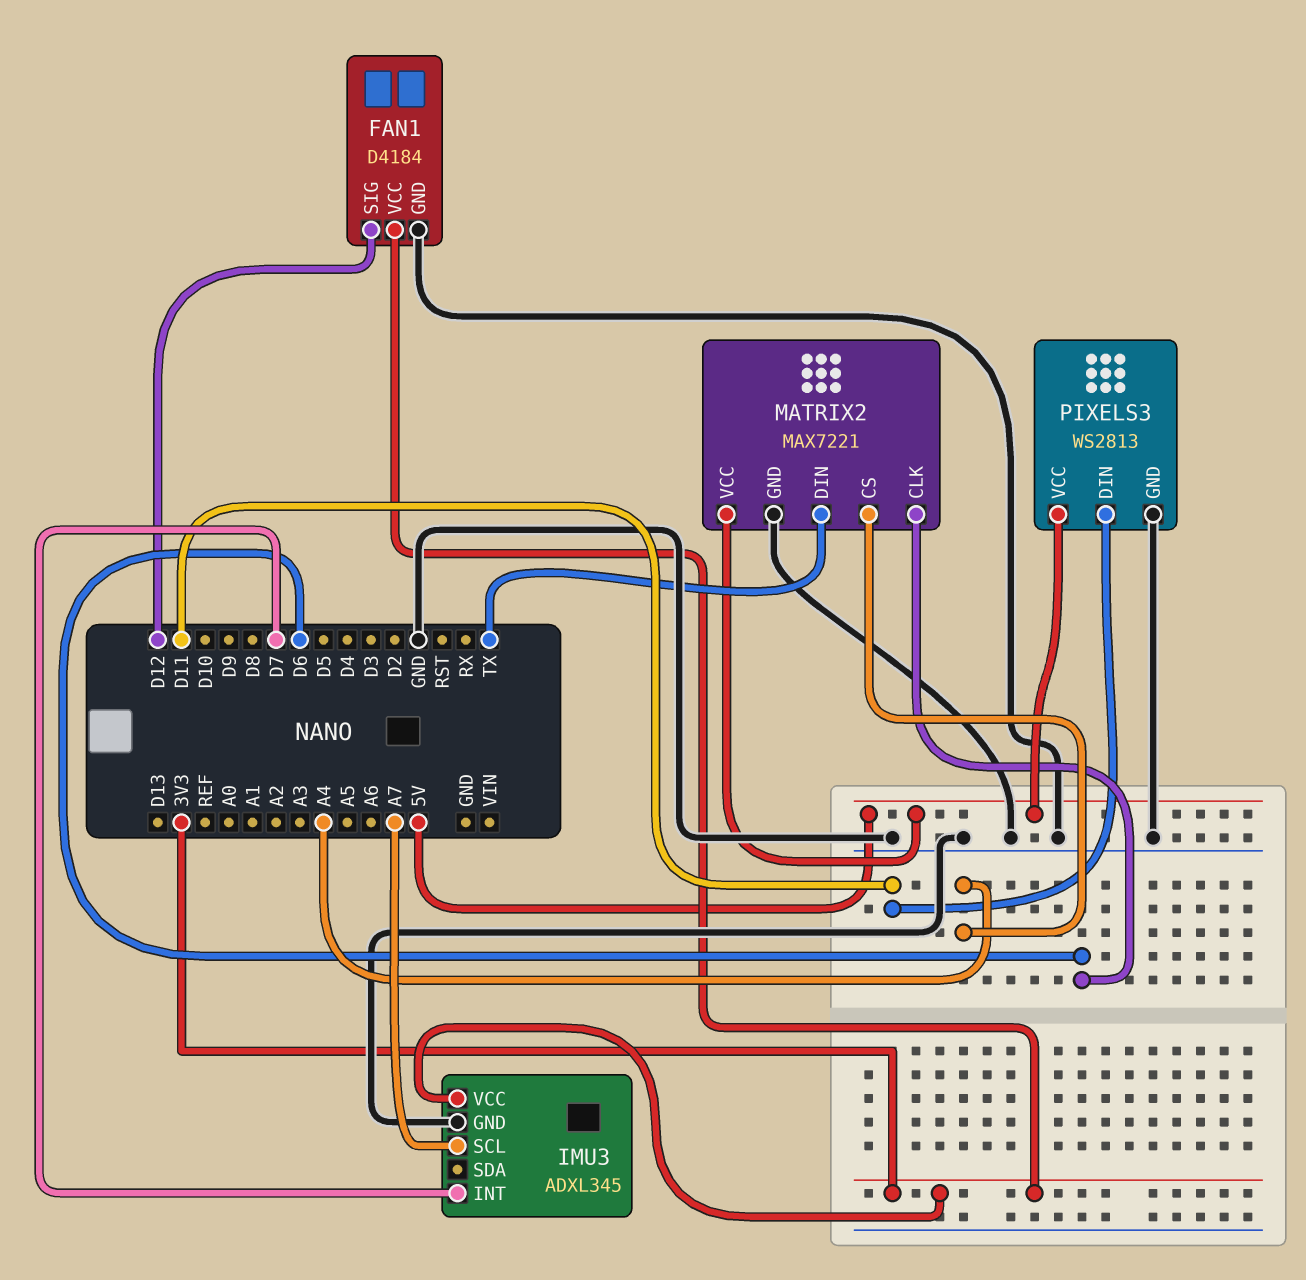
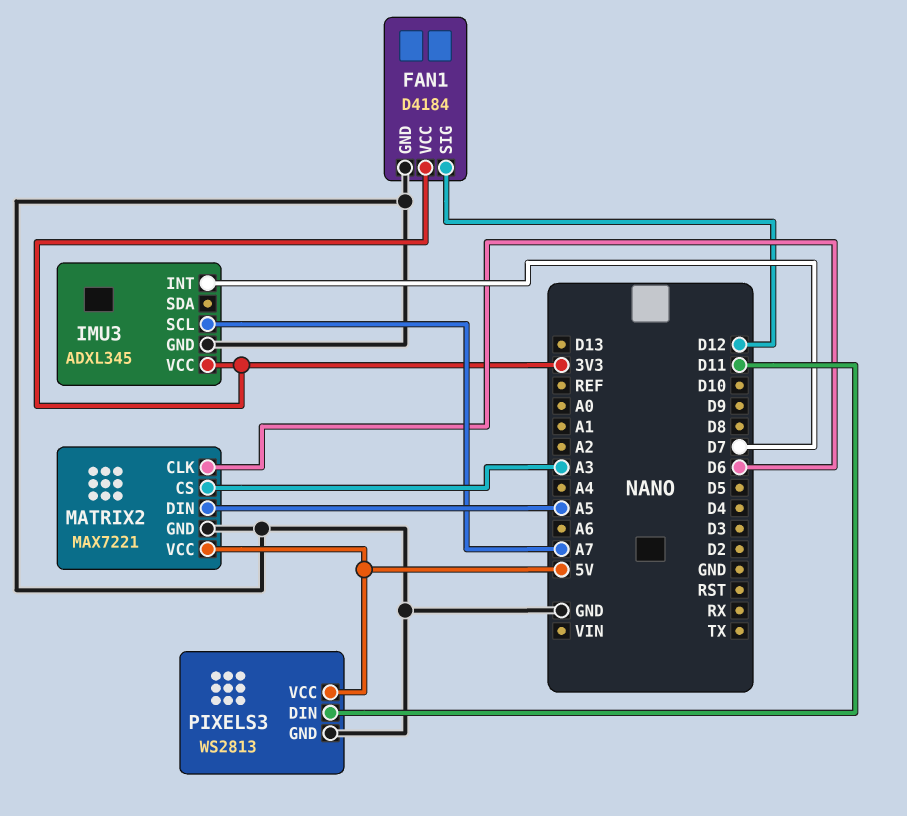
MATRIX2 pin CS: A4 -> A3
MATRIX2 pin DIN: TX -> A5

